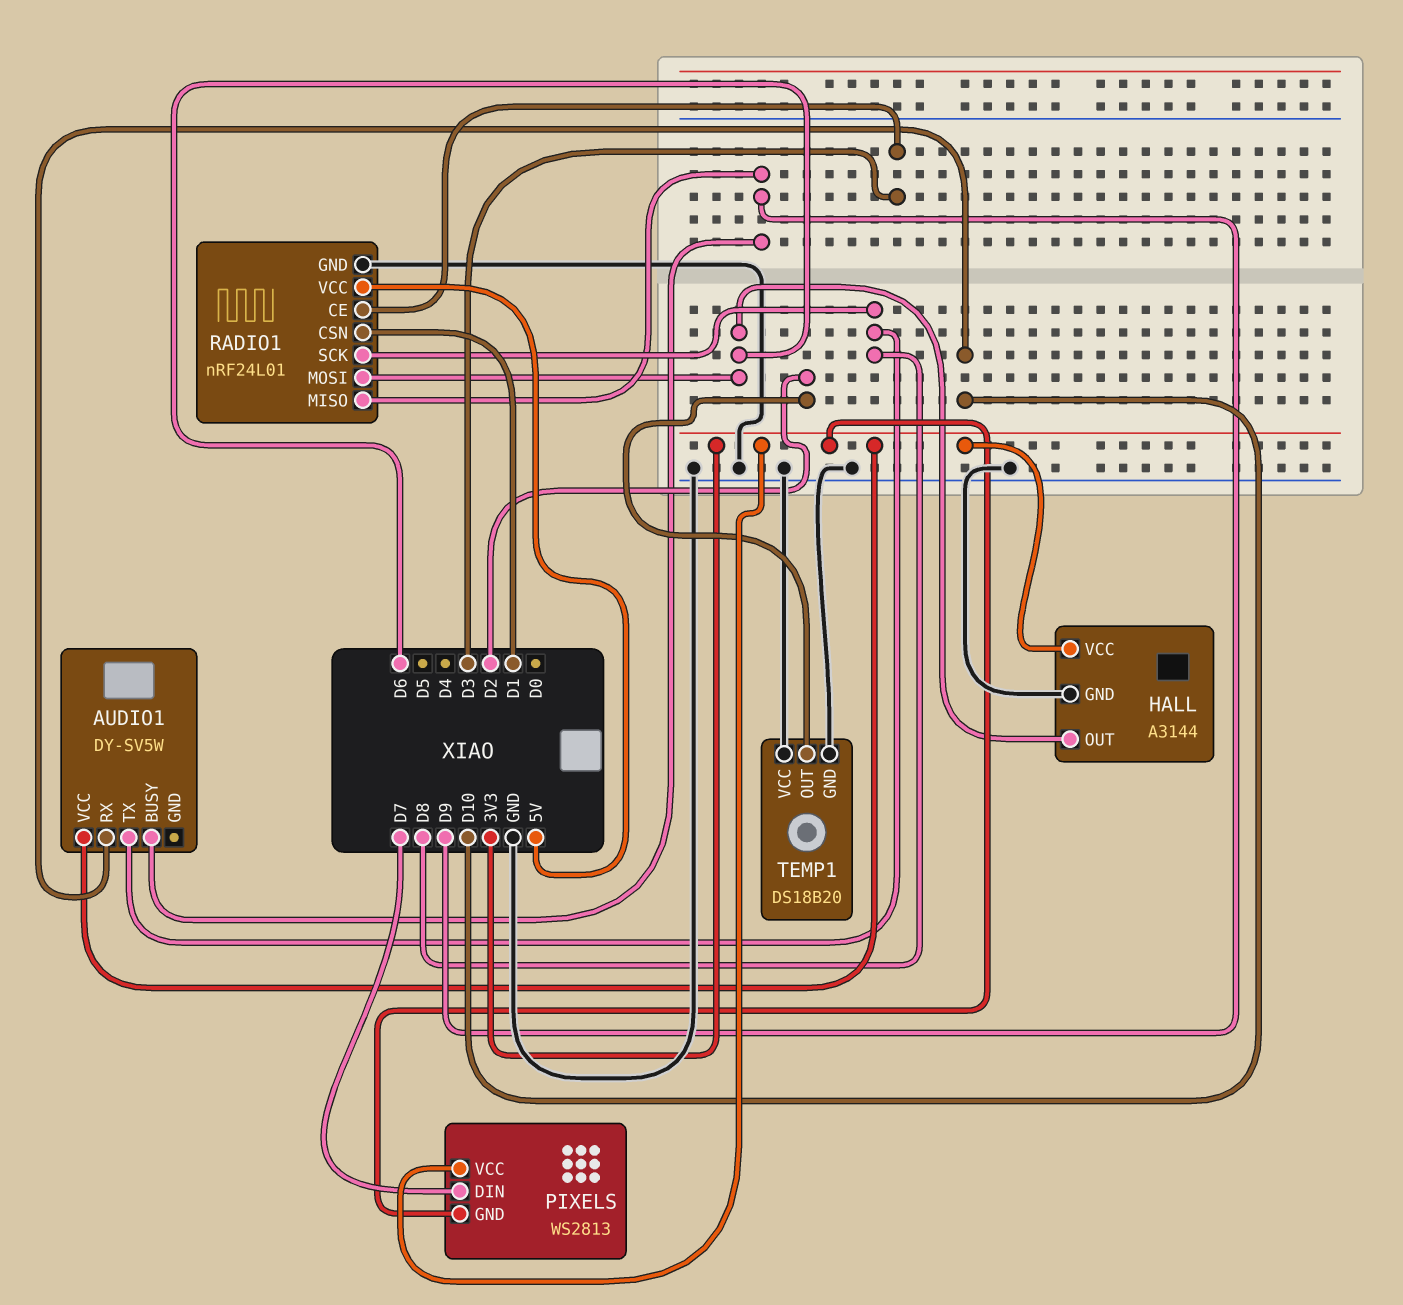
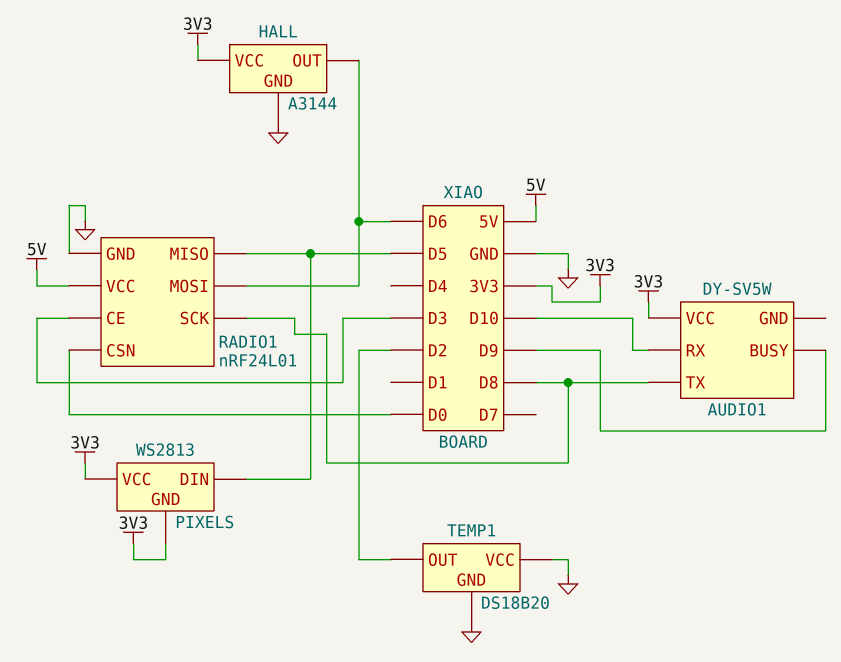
PIXELS pin DIN: D7 -> D5
RADIO1 pin CSN: D1 -> D0
RADIO1 pin MISO: D9 -> D5

